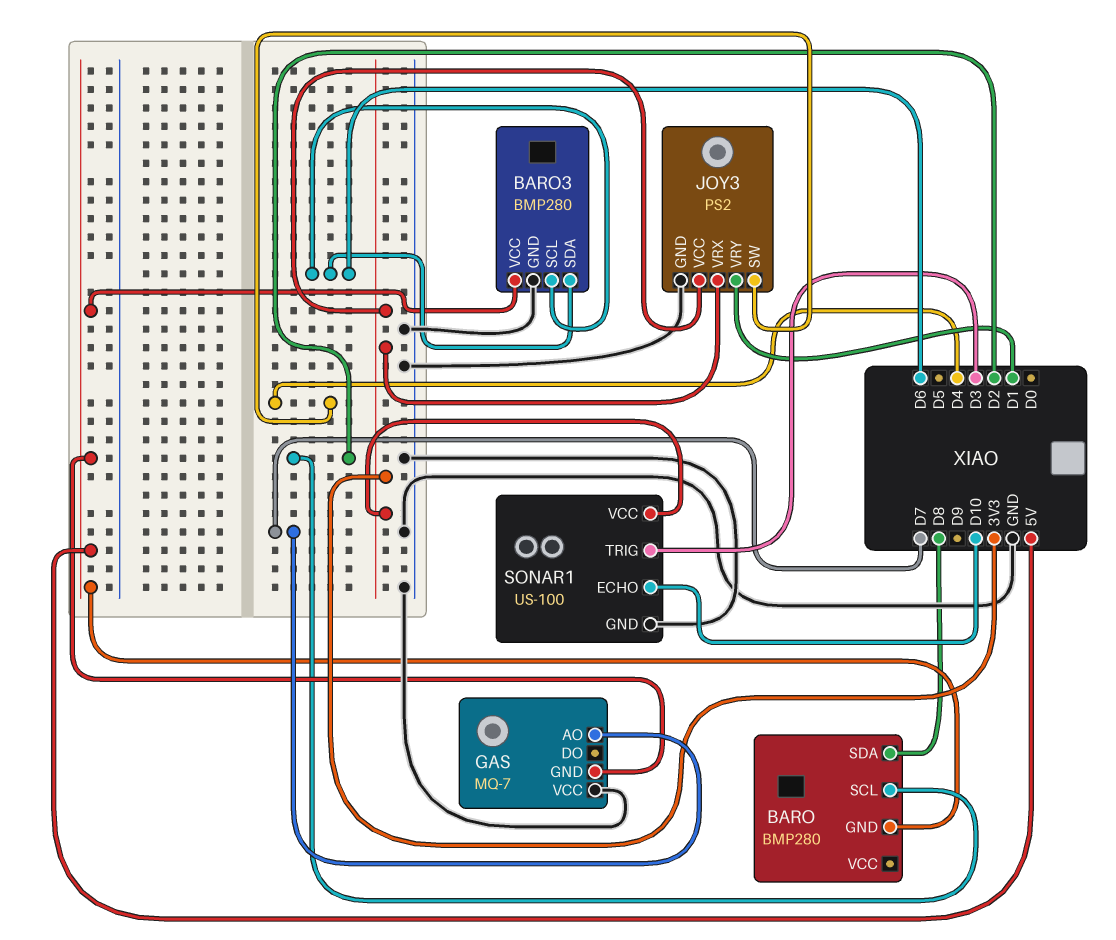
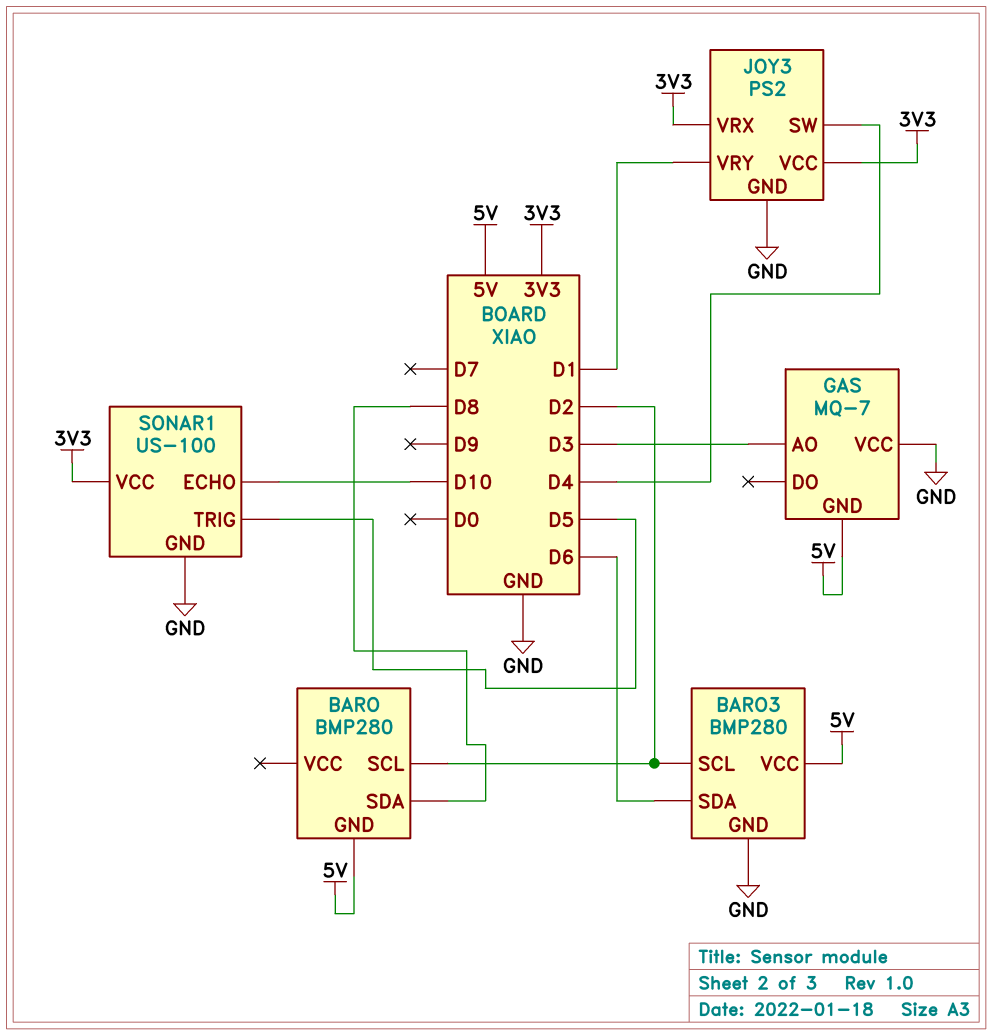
BARO3 pin SCL: D6 -> D2
GAS pin AO: D7 -> D3
SONAR1 pin TRIG: D3 -> D5

